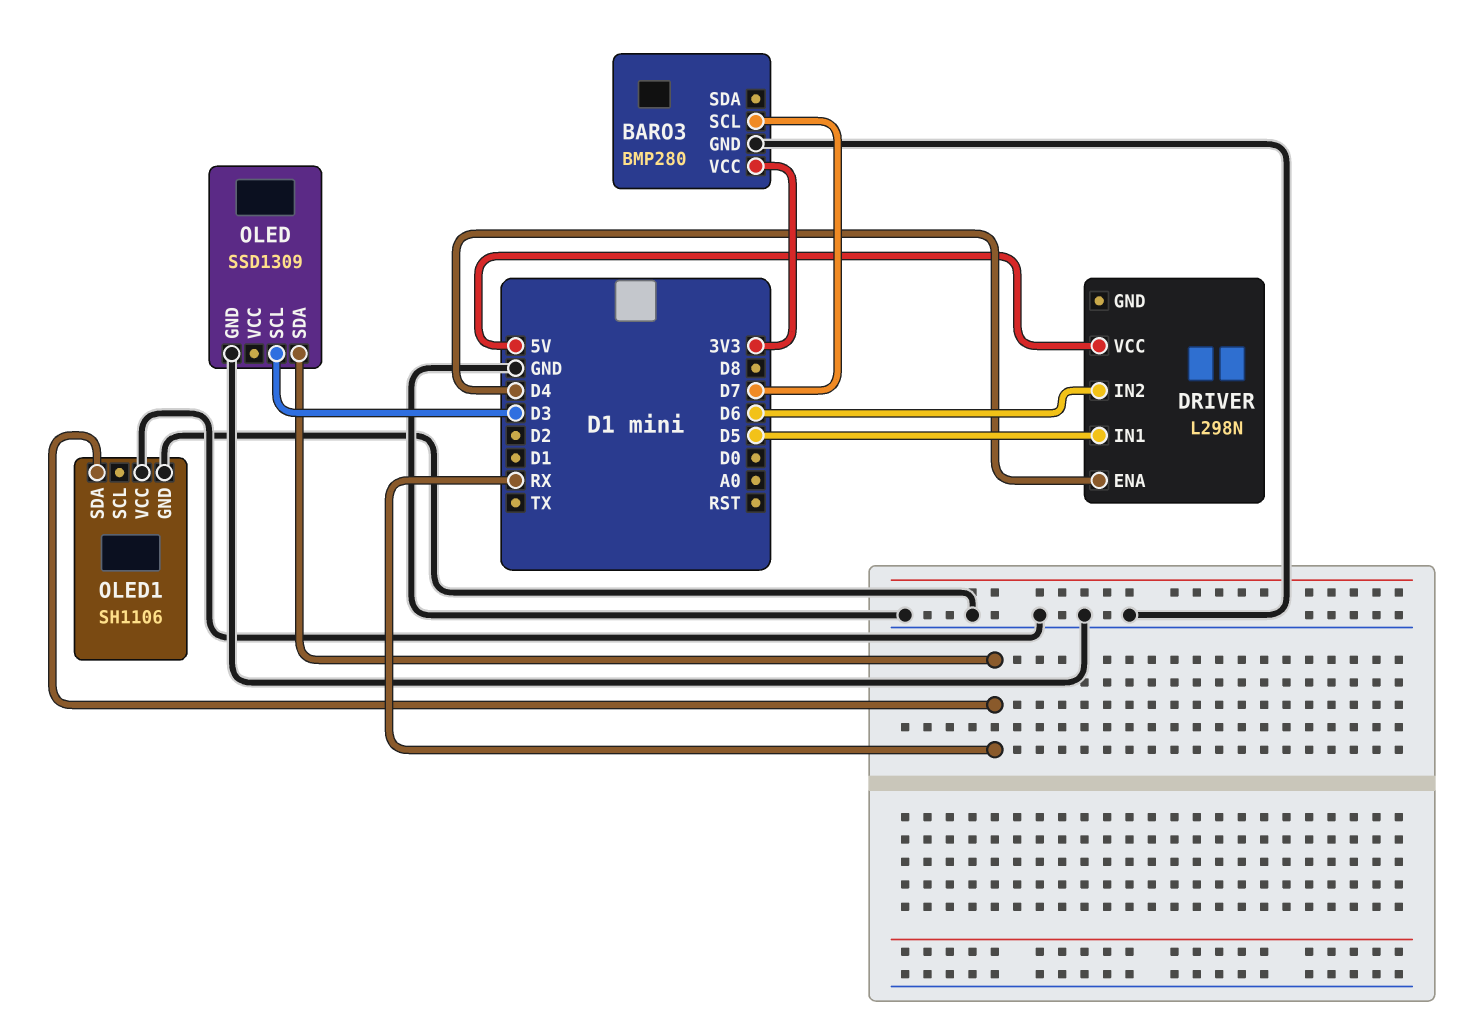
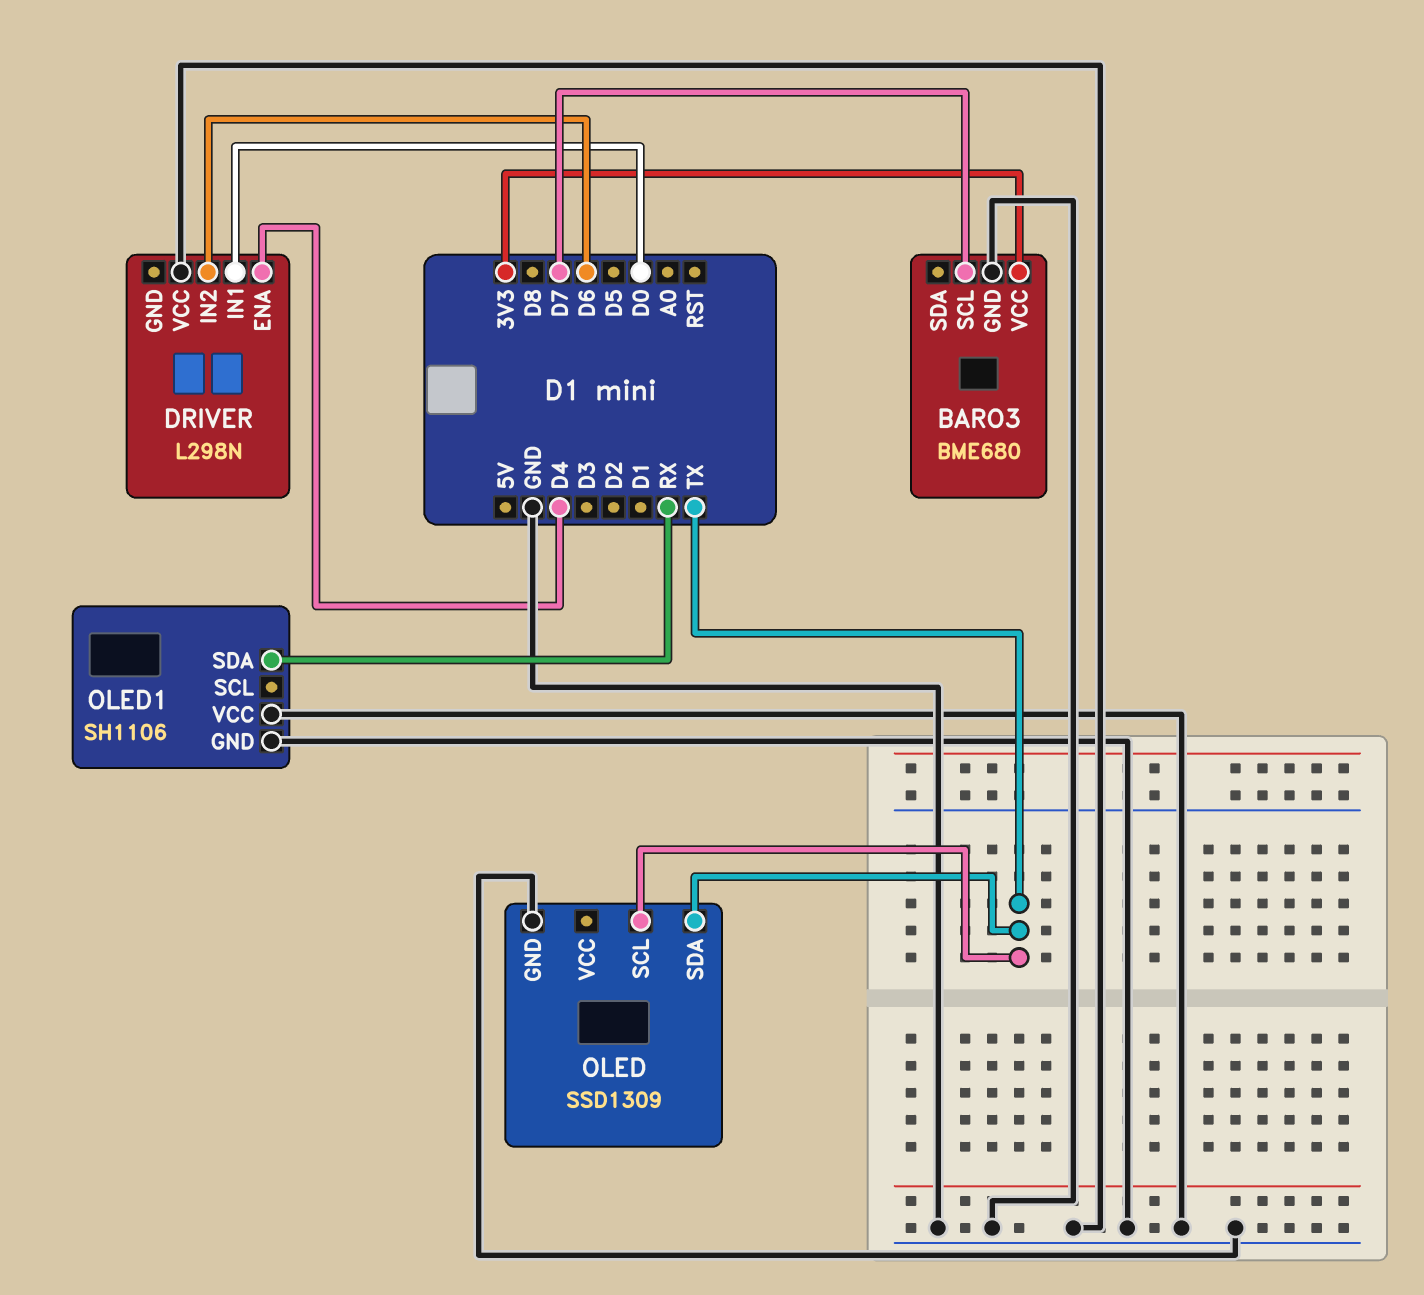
BARO3: BMP280 -> BME680
DRIVER pin IN1: D5 -> D0
DRIVER pin VCC: 5V -> GND
OLED pin SCL: D3 -> TX
OLED pin SDA: RX -> TX

